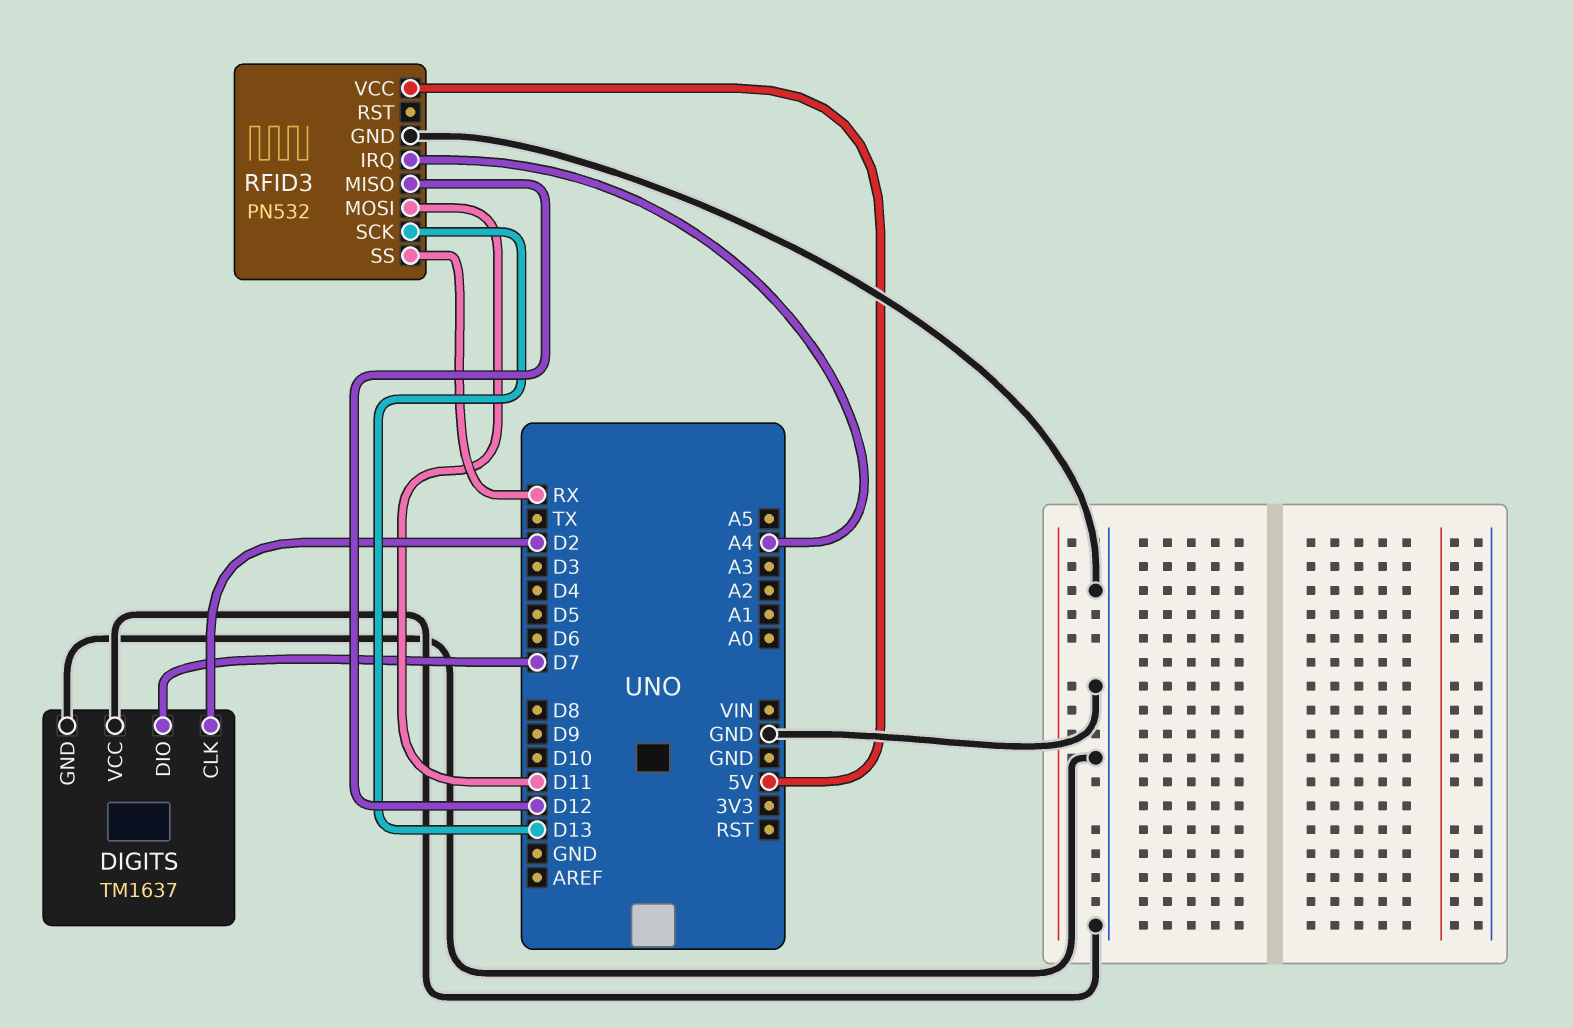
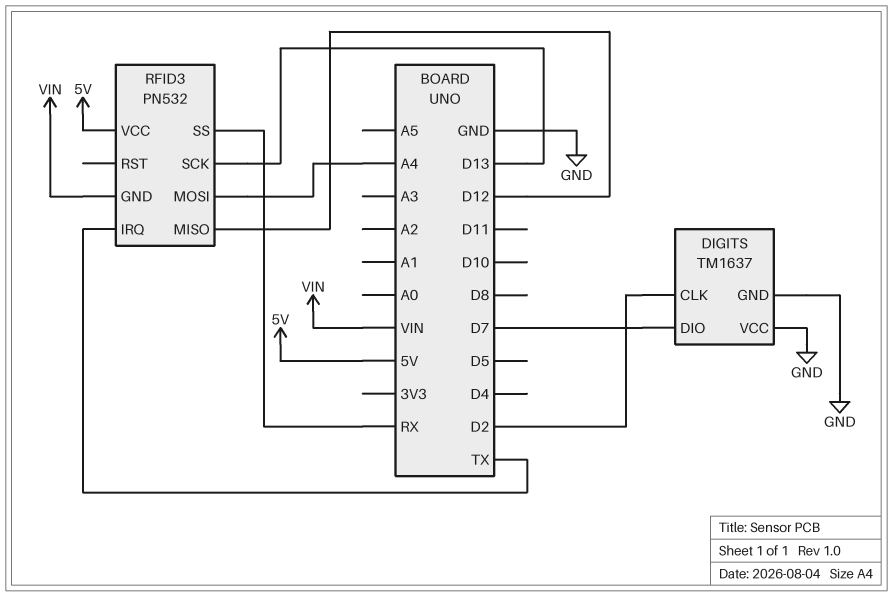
RFID3 pin GND: GND -> VIN
RFID3 pin IRQ: A4 -> TX
RFID3 pin MOSI: D11 -> A4

